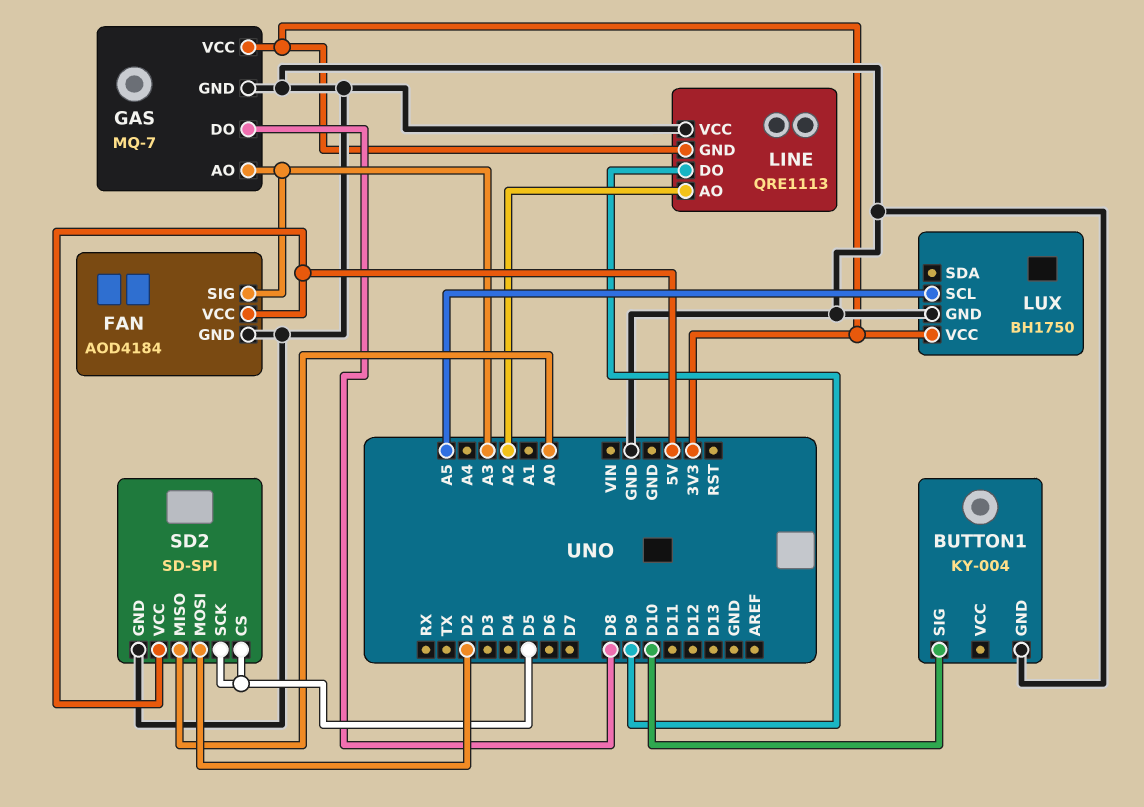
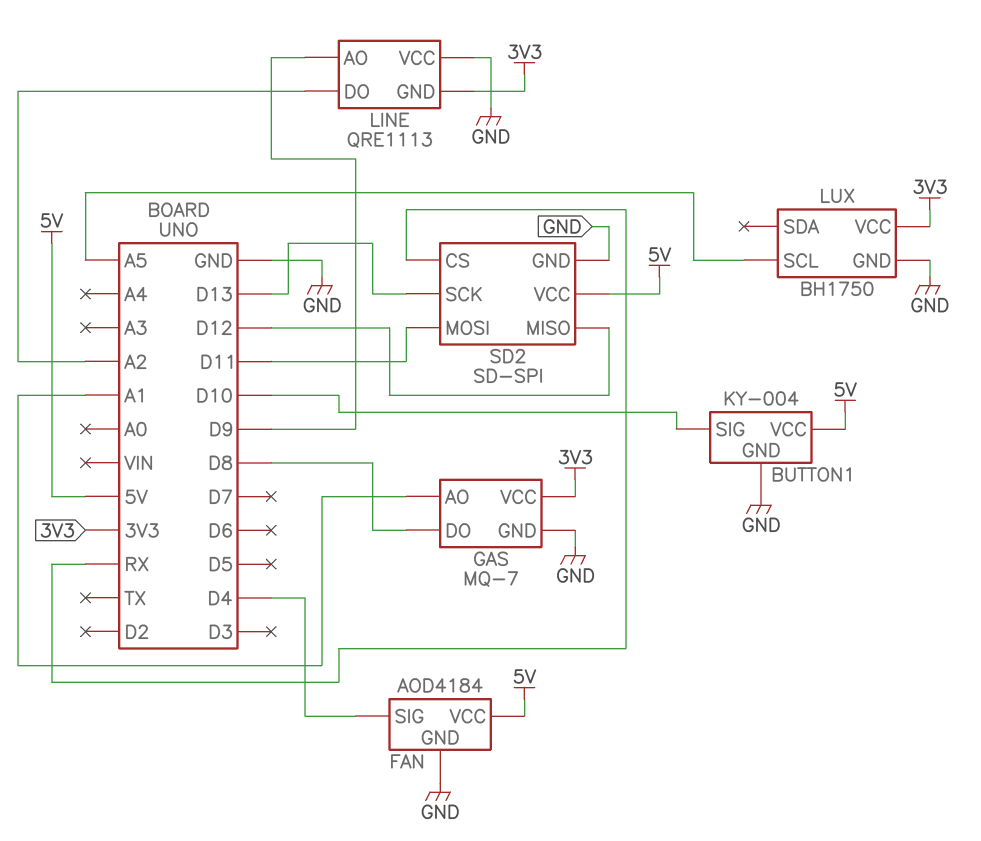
BUTTON1 pin VCC: none -> 5V
FAN pin SIG: A3 -> D4
GAS pin AO: A3 -> A1
LINE pin AO: A2 -> D9
LINE pin DO: D9 -> A2
SD2 pin CS: D5 -> RX
SD2 pin MISO: A0 -> D12
SD2 pin MOSI: D2 -> D11
SD2 pin SCK: D5 -> D13

